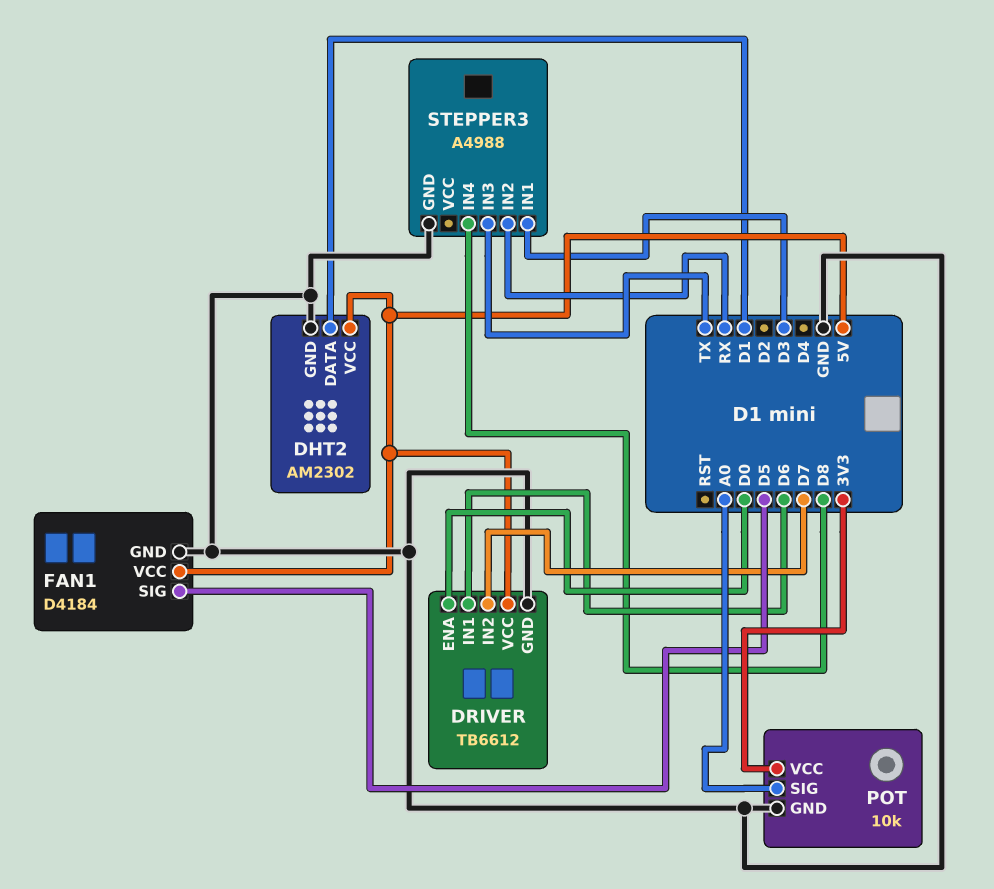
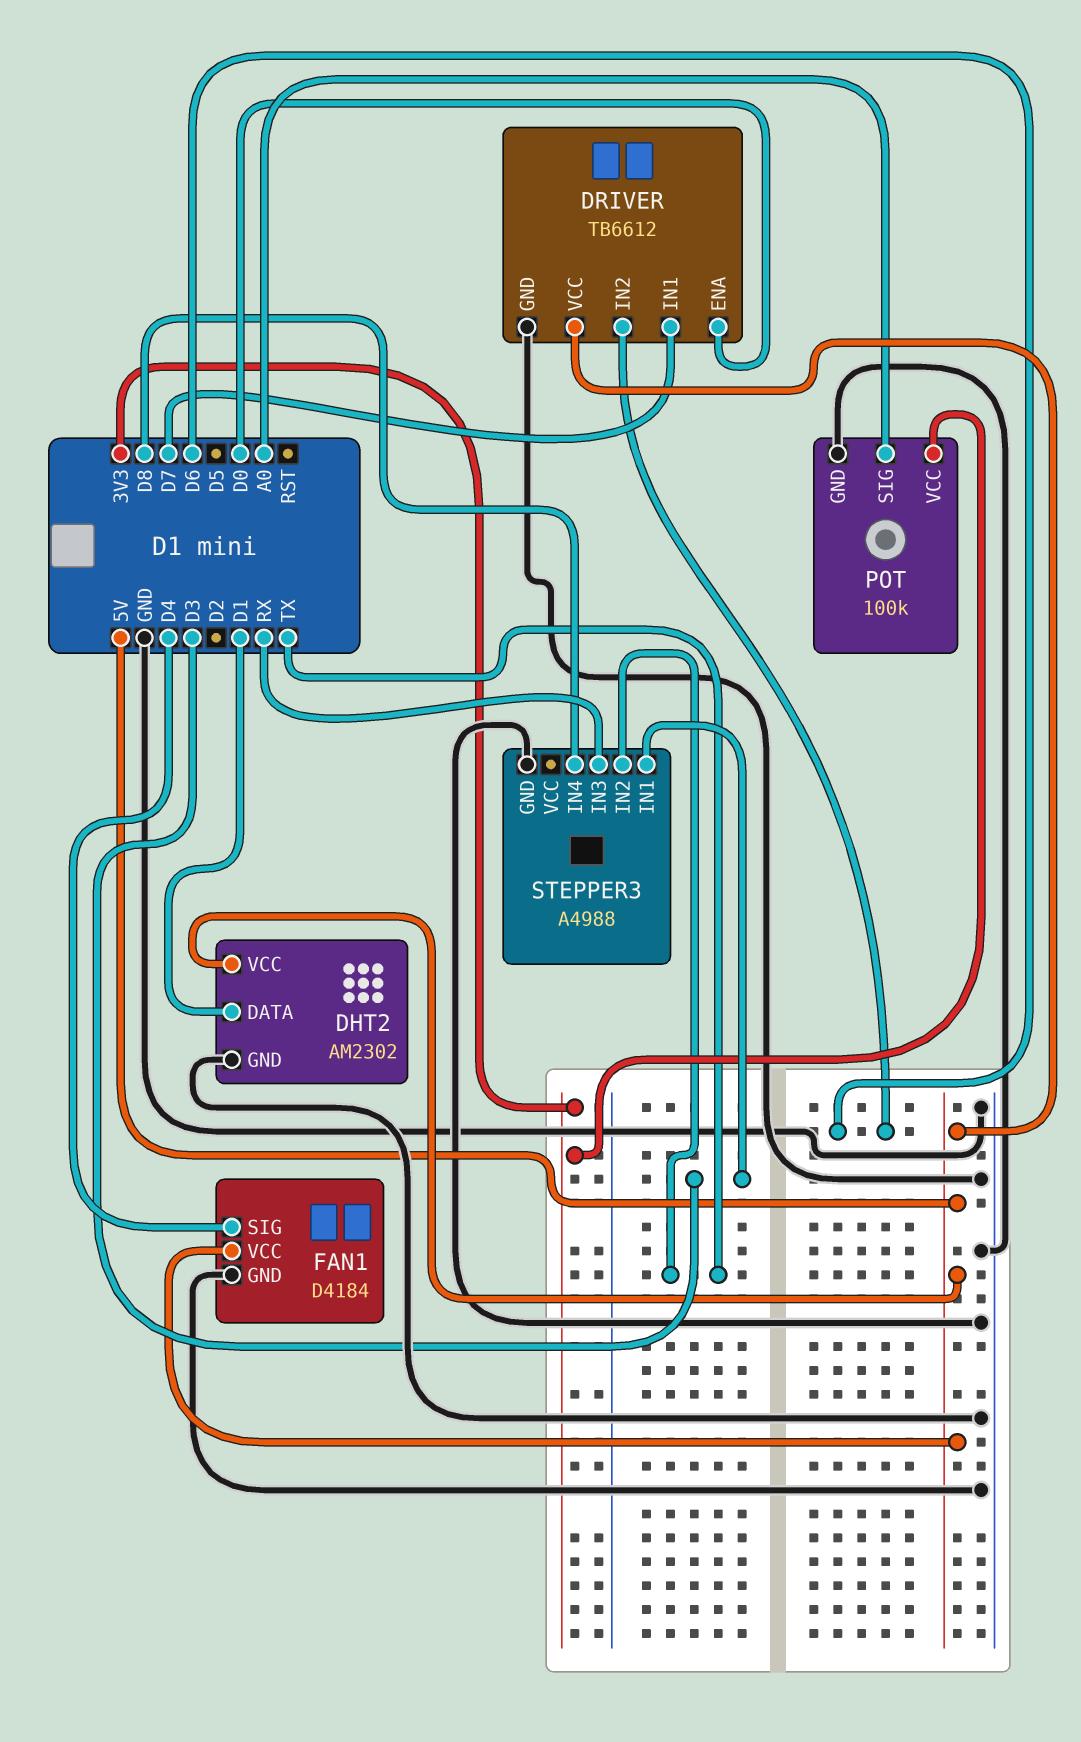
DRIVER pin IN1: D6 -> D7
DRIVER pin IN2: D7 -> D6
FAN1 pin SIG: D5 -> D4
POT: 10k -> 100k
STEPPER3 pin IN2: RX -> TX
STEPPER3 pin IN3: TX -> RX

